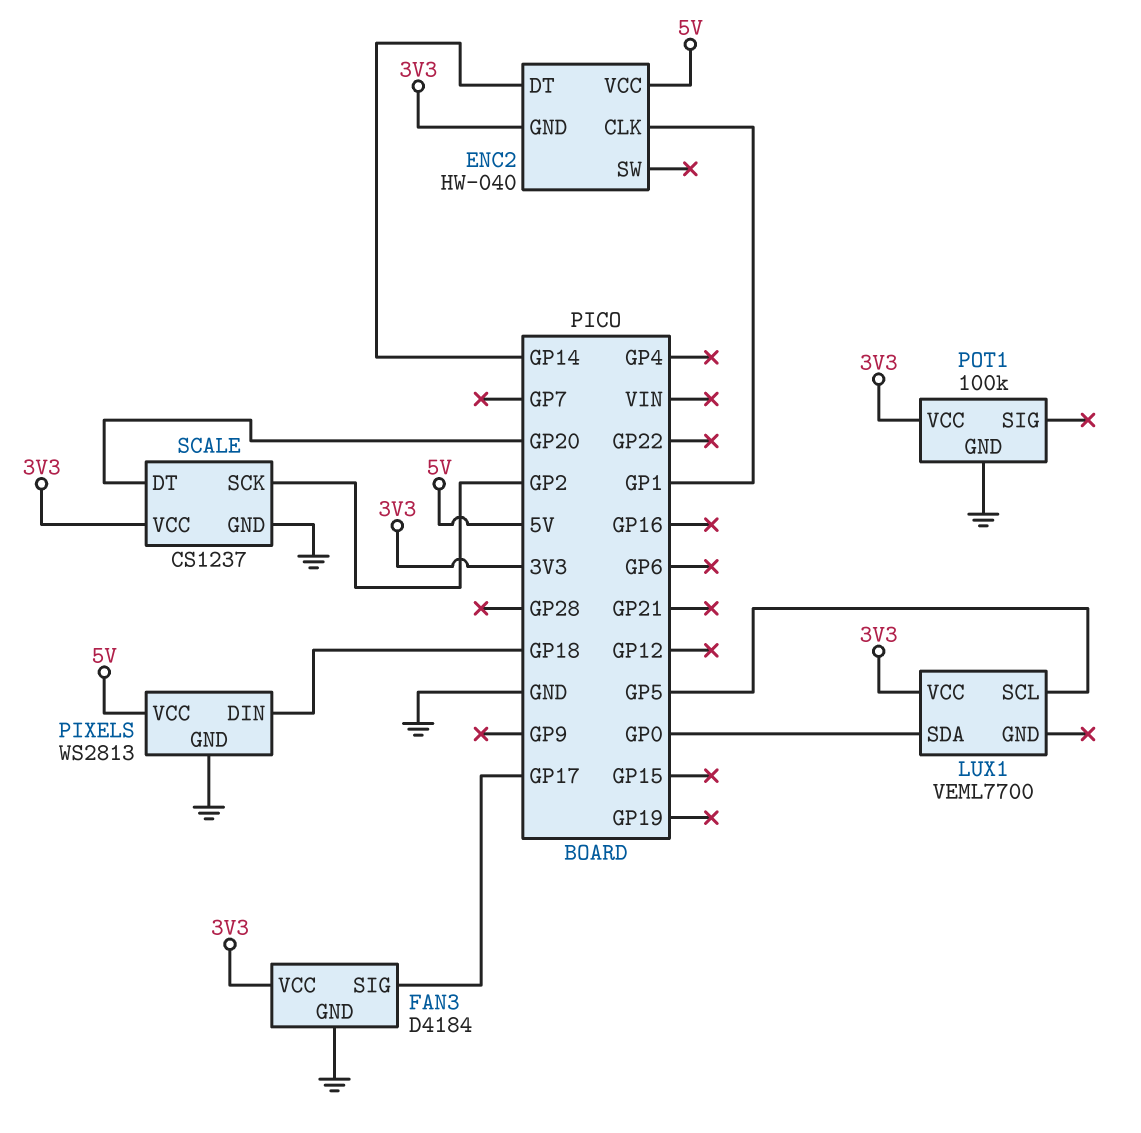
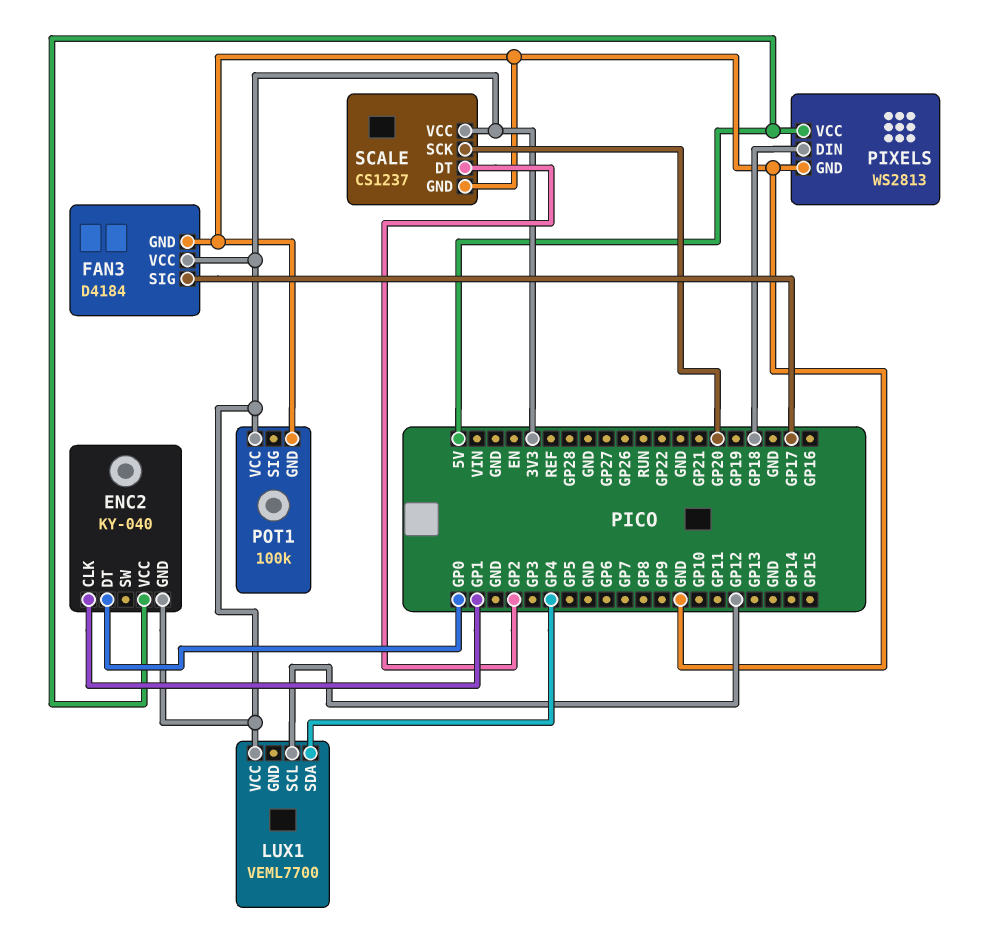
ENC2: HW-040 -> KY-040
ENC2 pin DT: GP14 -> GP0
LUX1 pin SCL: GP5 -> GP12
LUX1 pin SDA: GP0 -> GP4
SCALE pin DT: GP20 -> GP2
SCALE pin SCK: GP2 -> GP20

